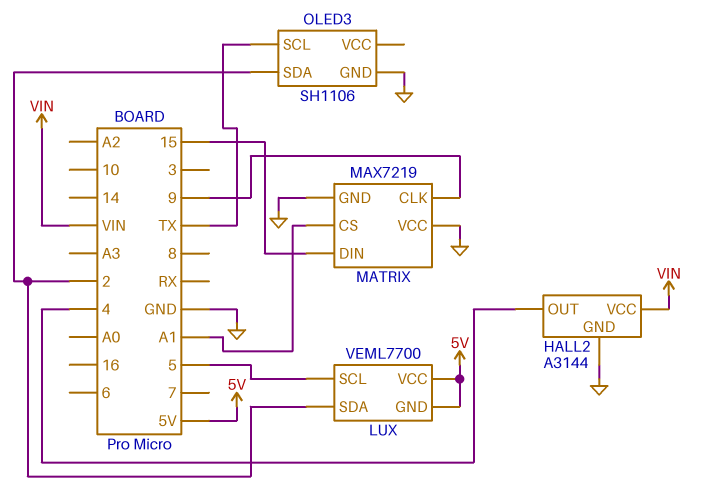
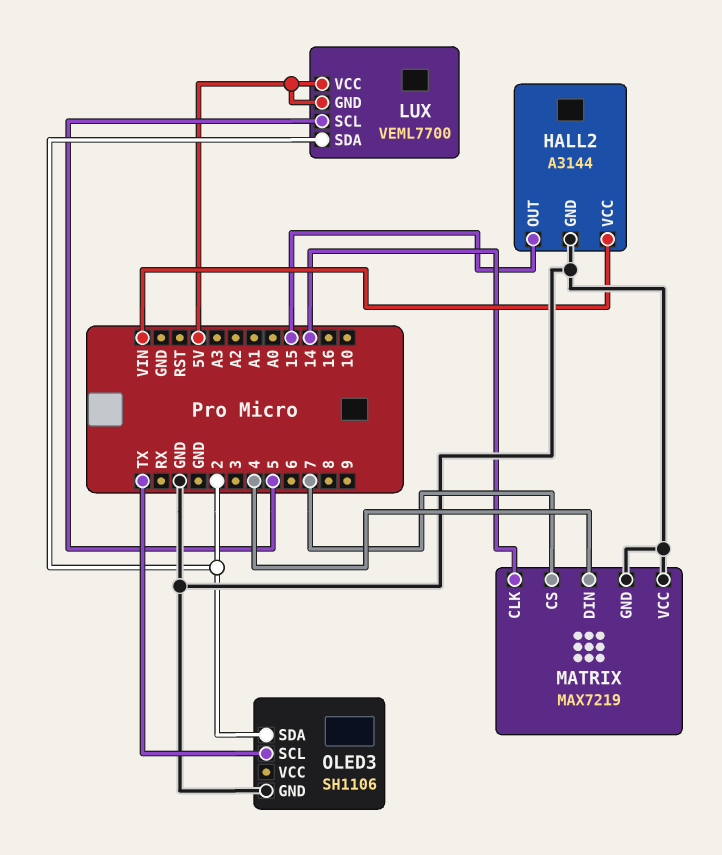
HALL2 pin OUT: 4 -> 15
MATRIX pin CLK: 9 -> 14
MATRIX pin CS: A1 -> 7
MATRIX pin DIN: 15 -> 4

